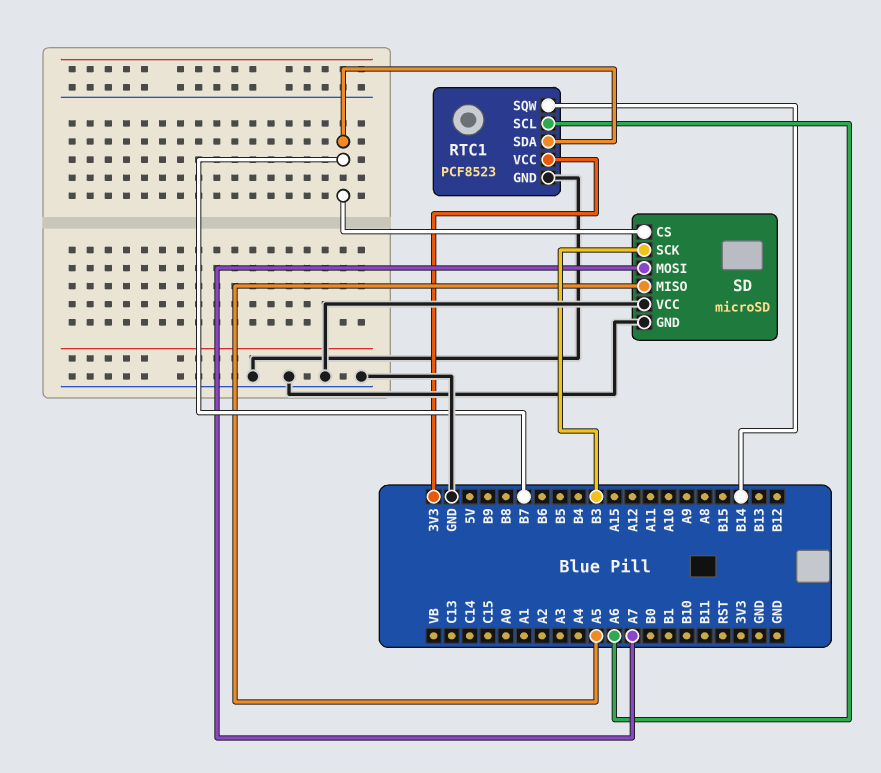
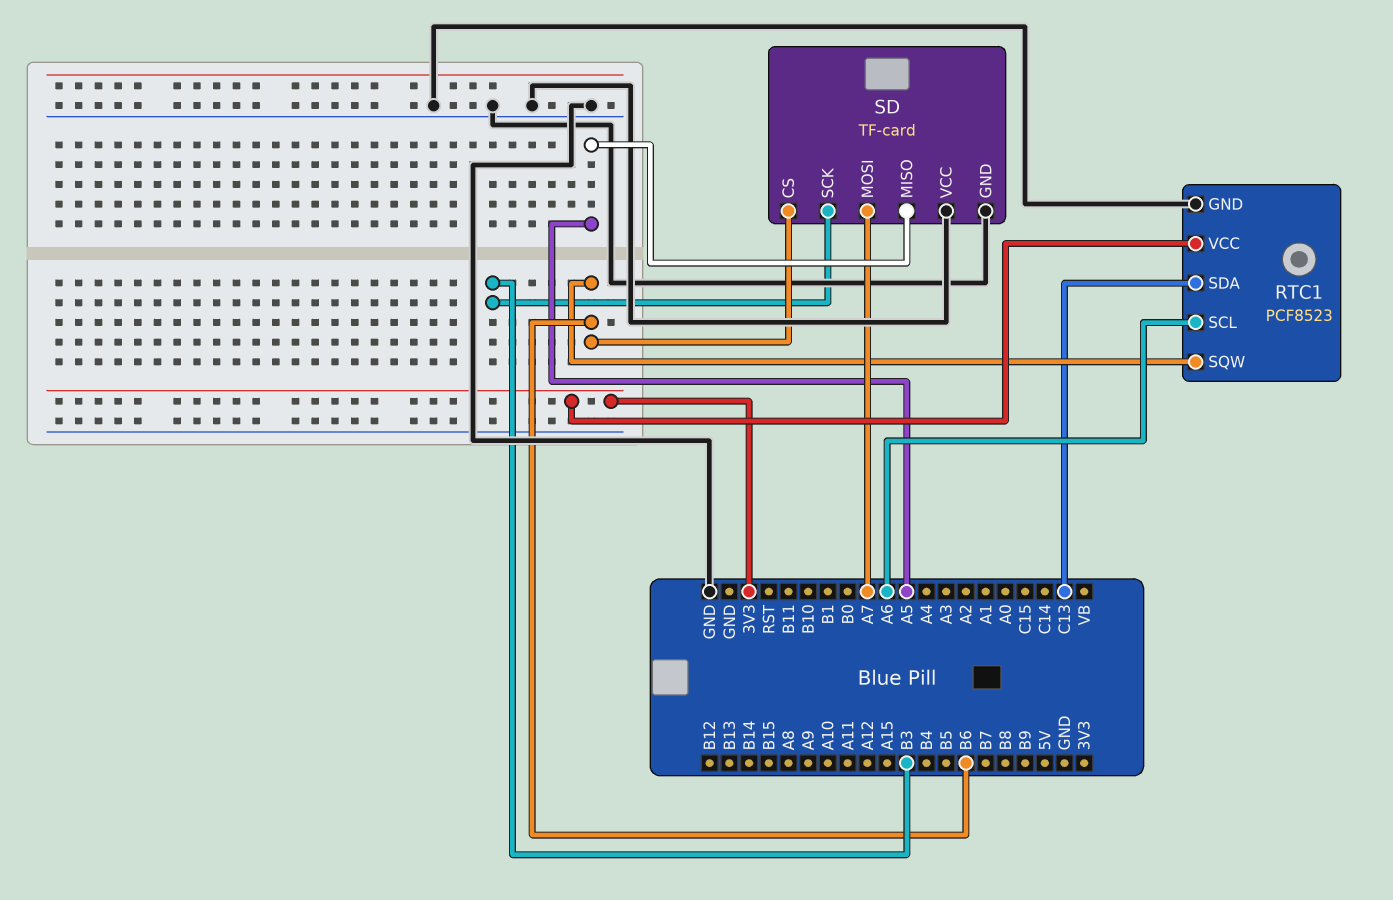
RTC1 pin SDA: B7 -> C13
RTC1 pin SQW: B14 -> B6
SD: microSD -> TF-card
SD pin CS: B7 -> B6

